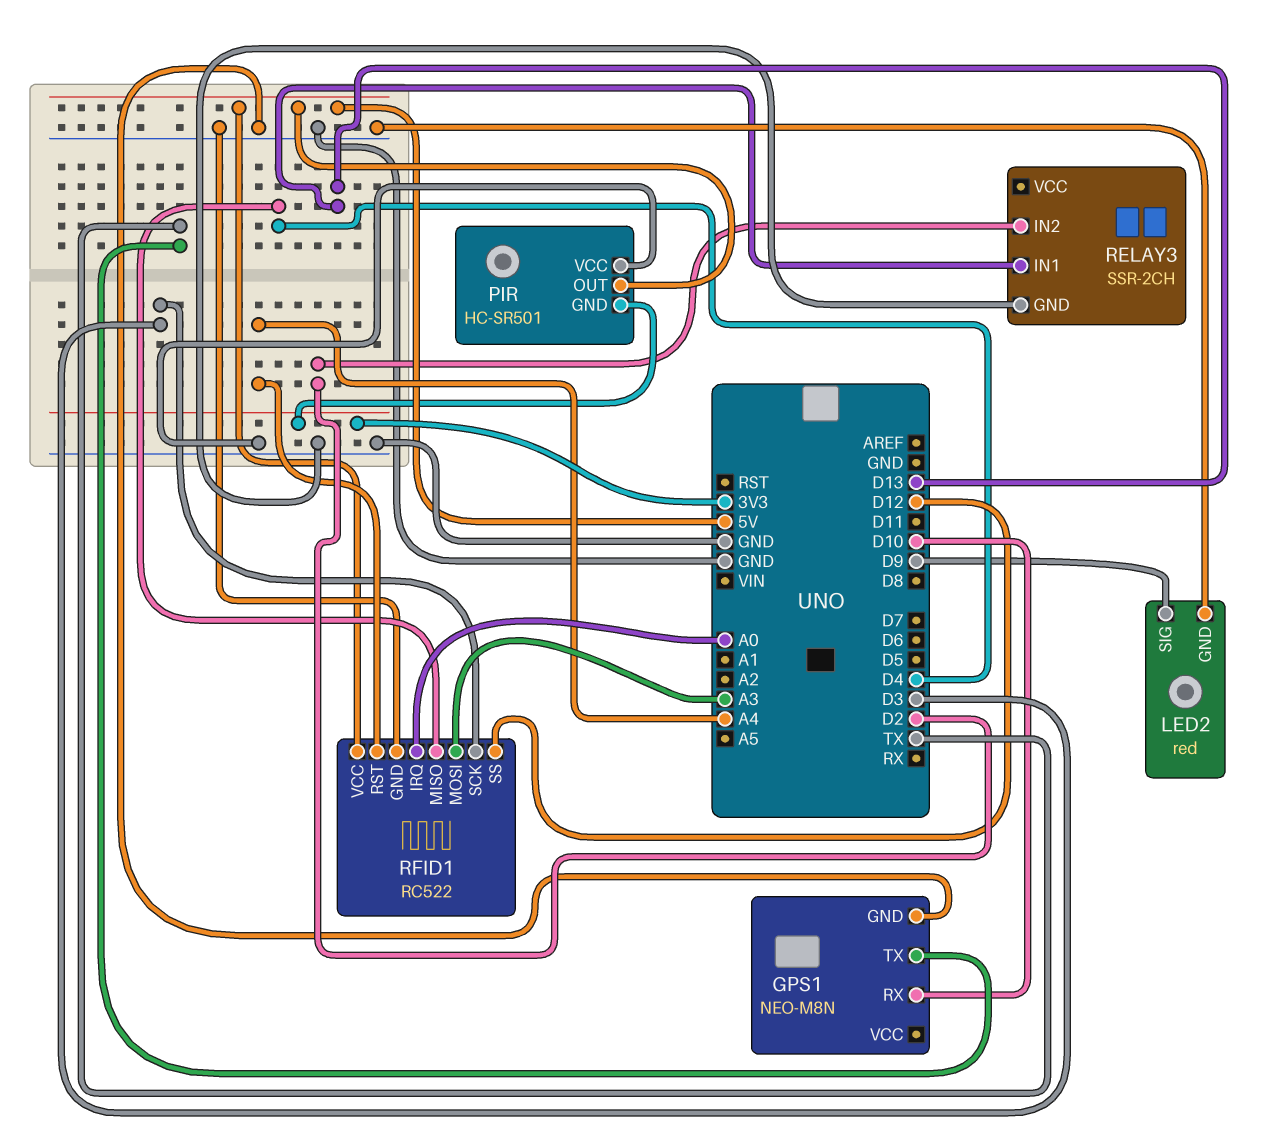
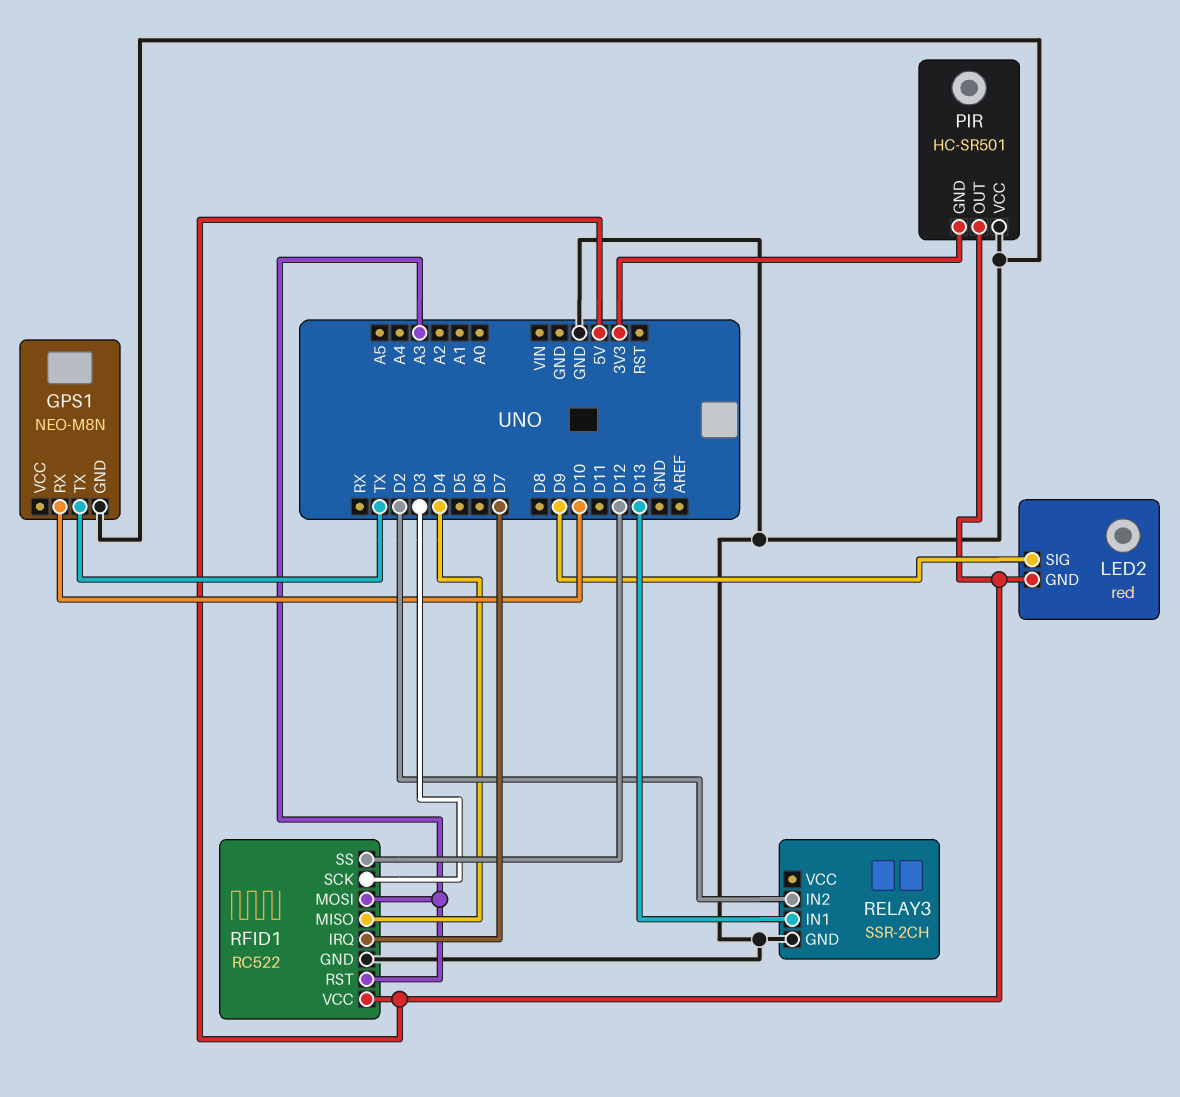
LED2 pin GND: GND -> 5V
RFID1 pin IRQ: A0 -> D7
RFID1 pin RST: A4 -> A3

